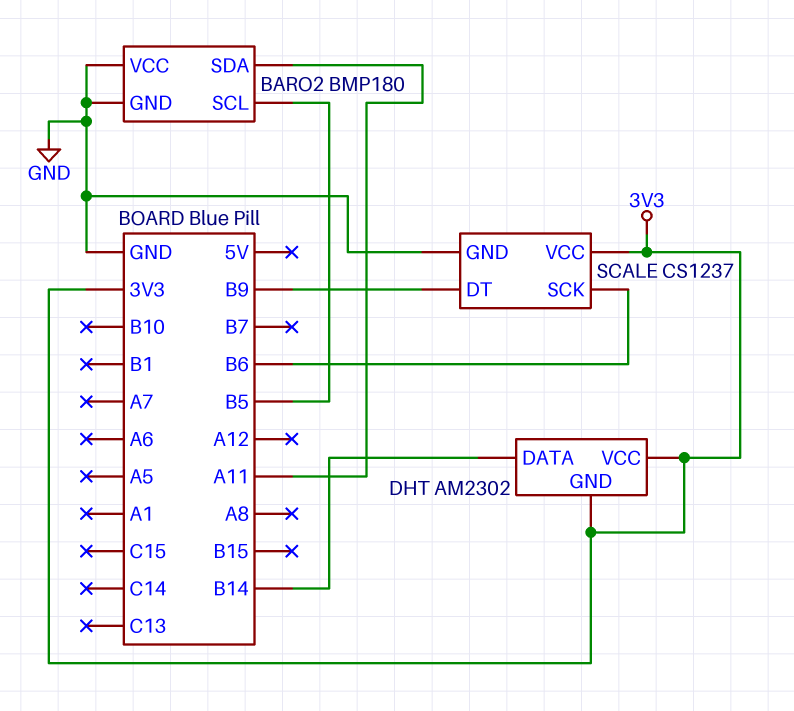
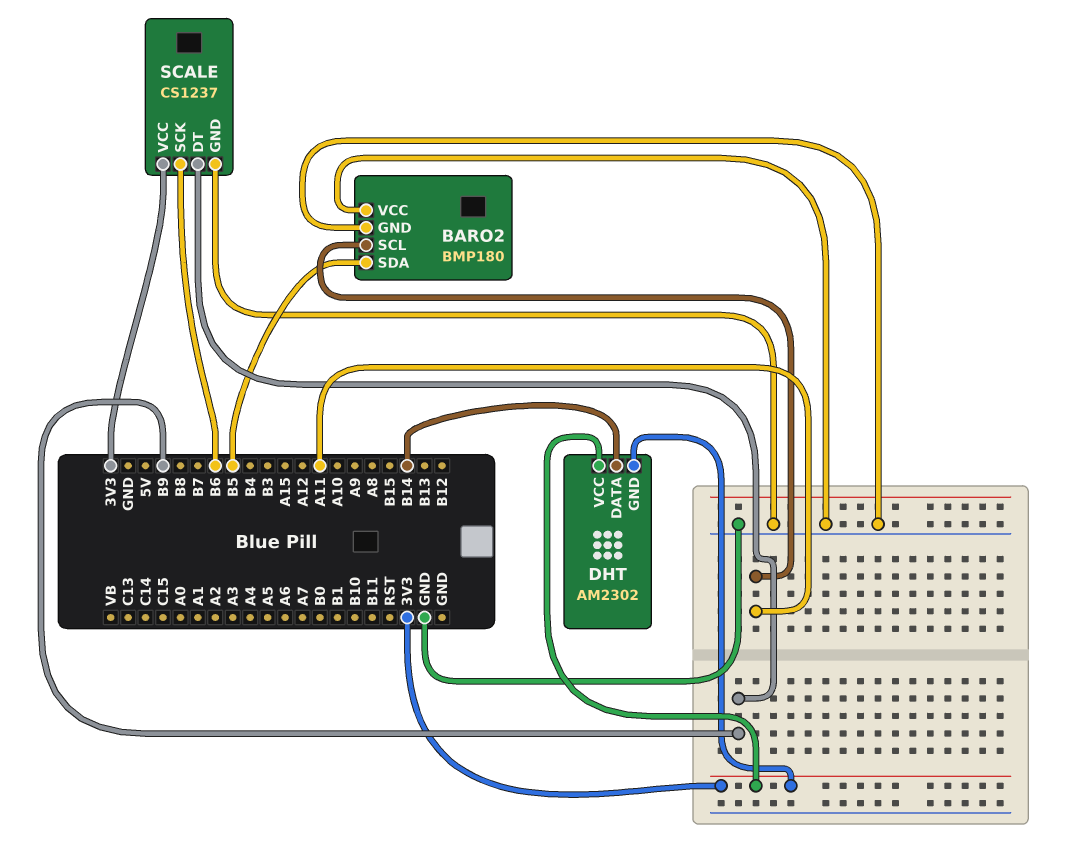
BARO2 pin SCL: B5 -> A11
BARO2 pin SDA: A11 -> B5

